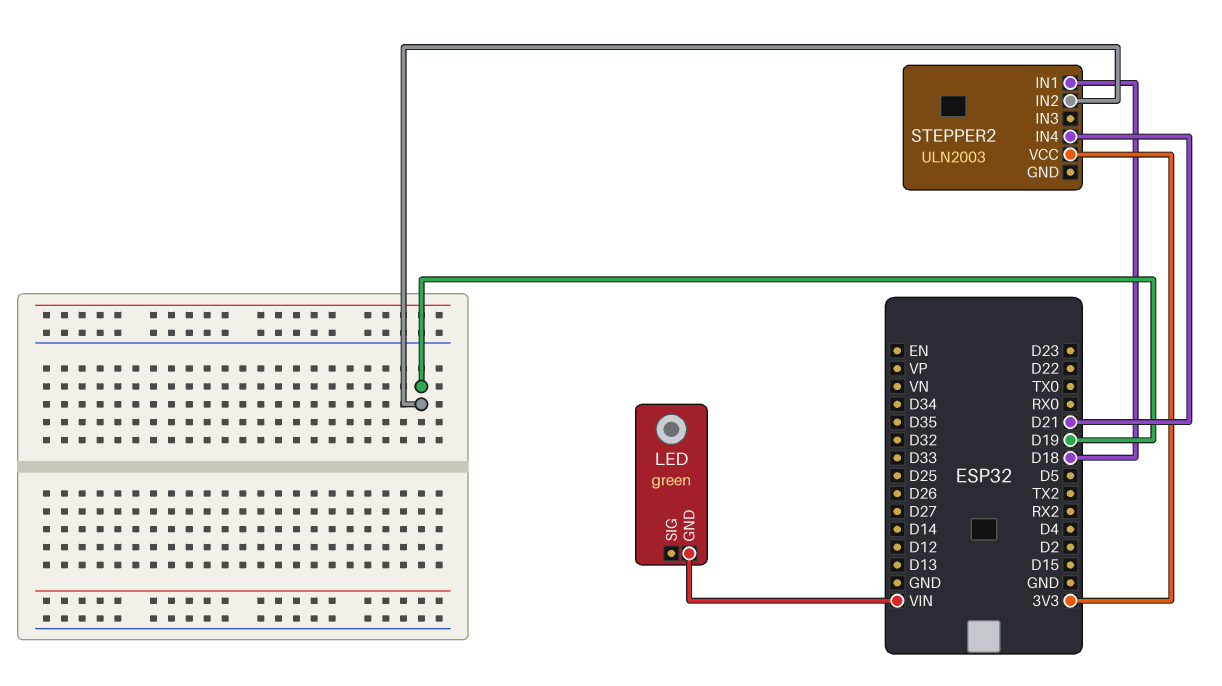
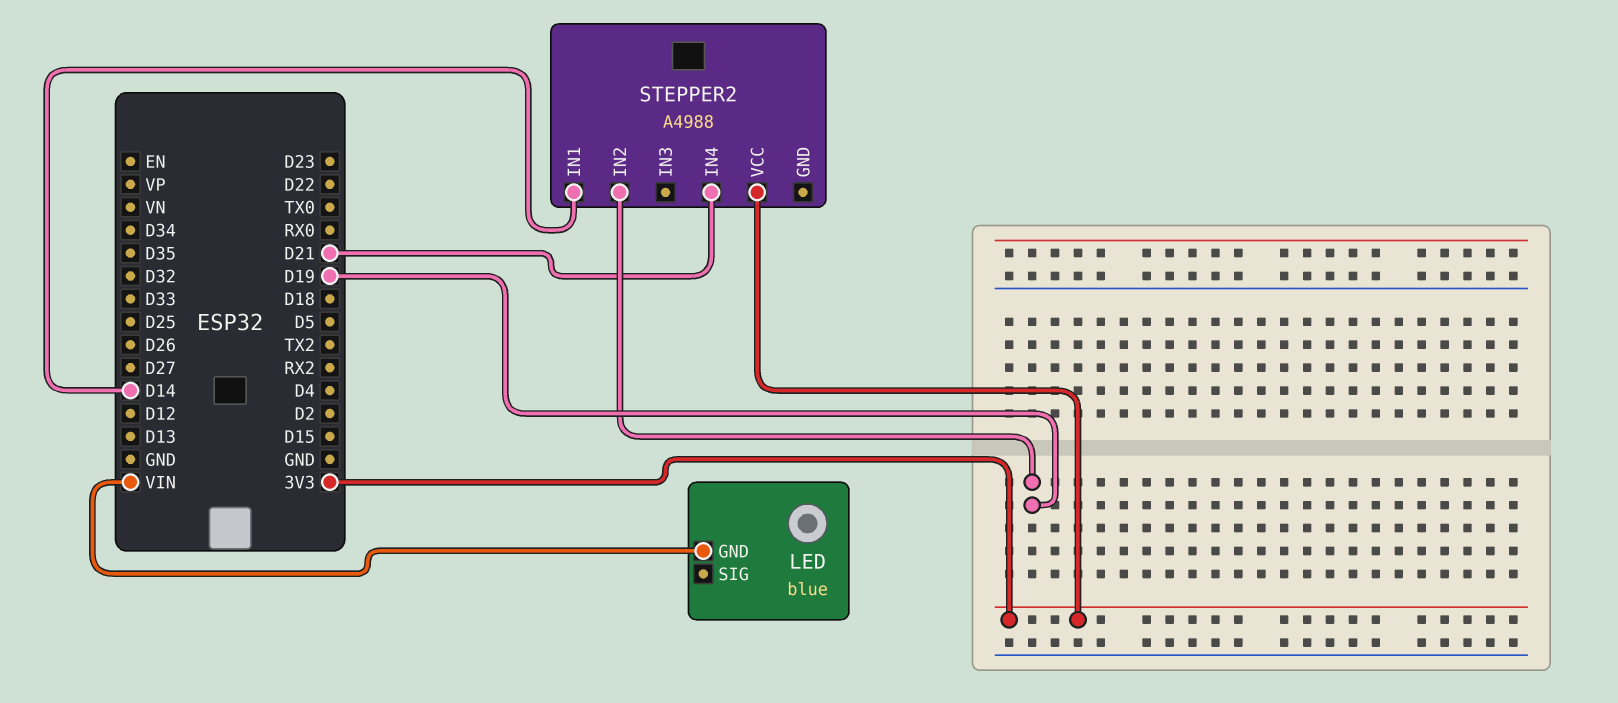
LED: green -> blue
STEPPER2: ULN2003 -> A4988
STEPPER2 pin IN1: D18 -> D14

